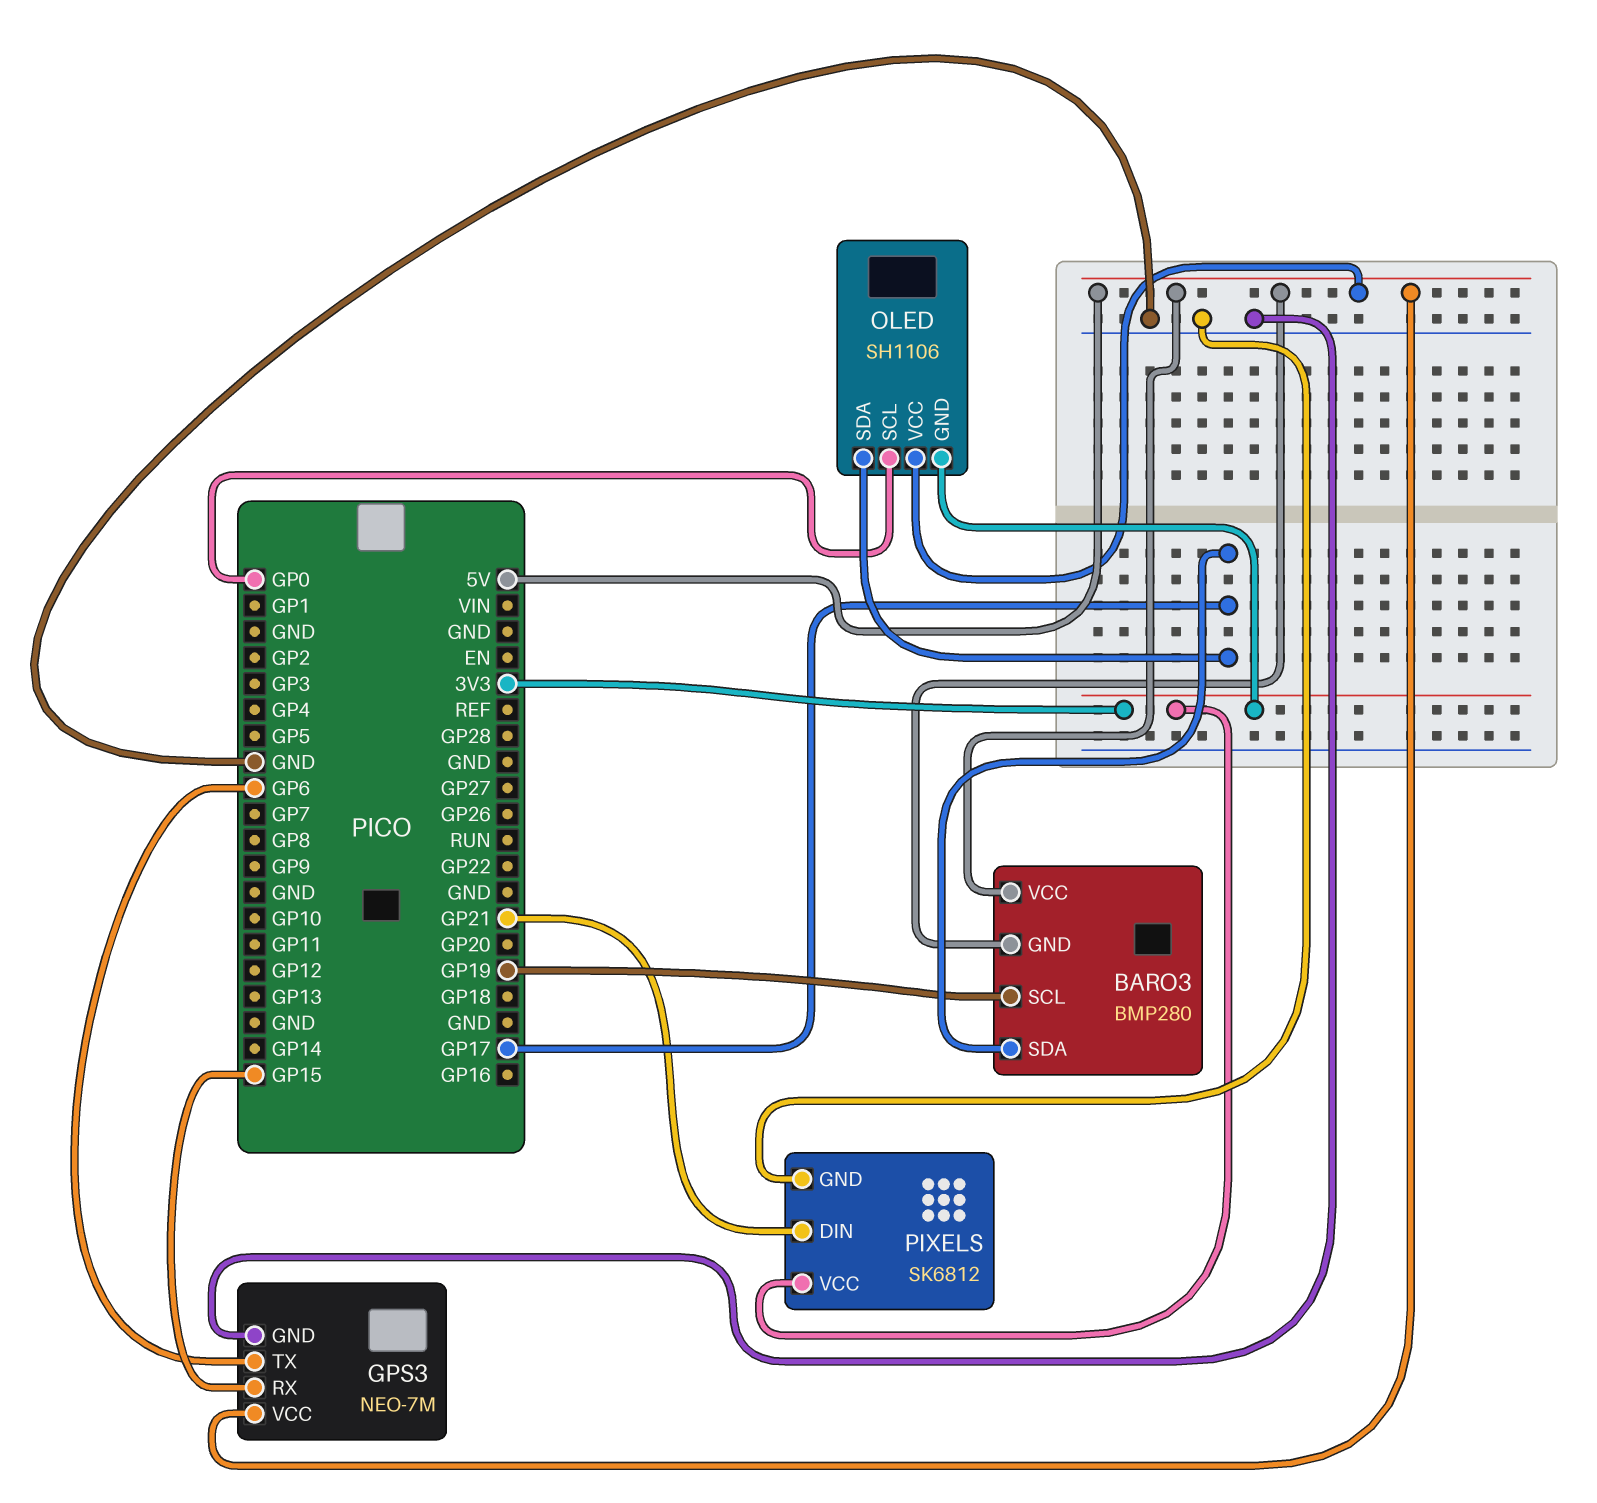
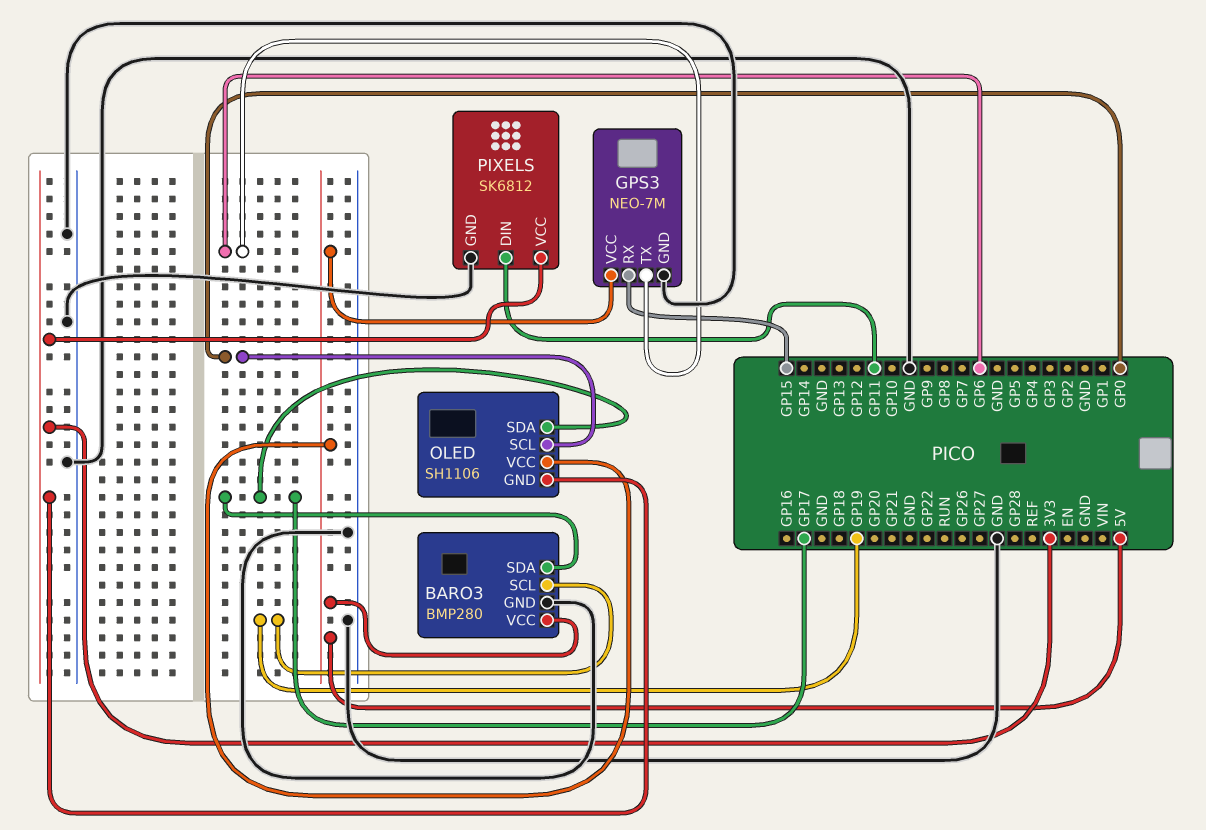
BARO3 pin GND: 5V -> GND
PIXELS pin DIN: GP21 -> GP11

